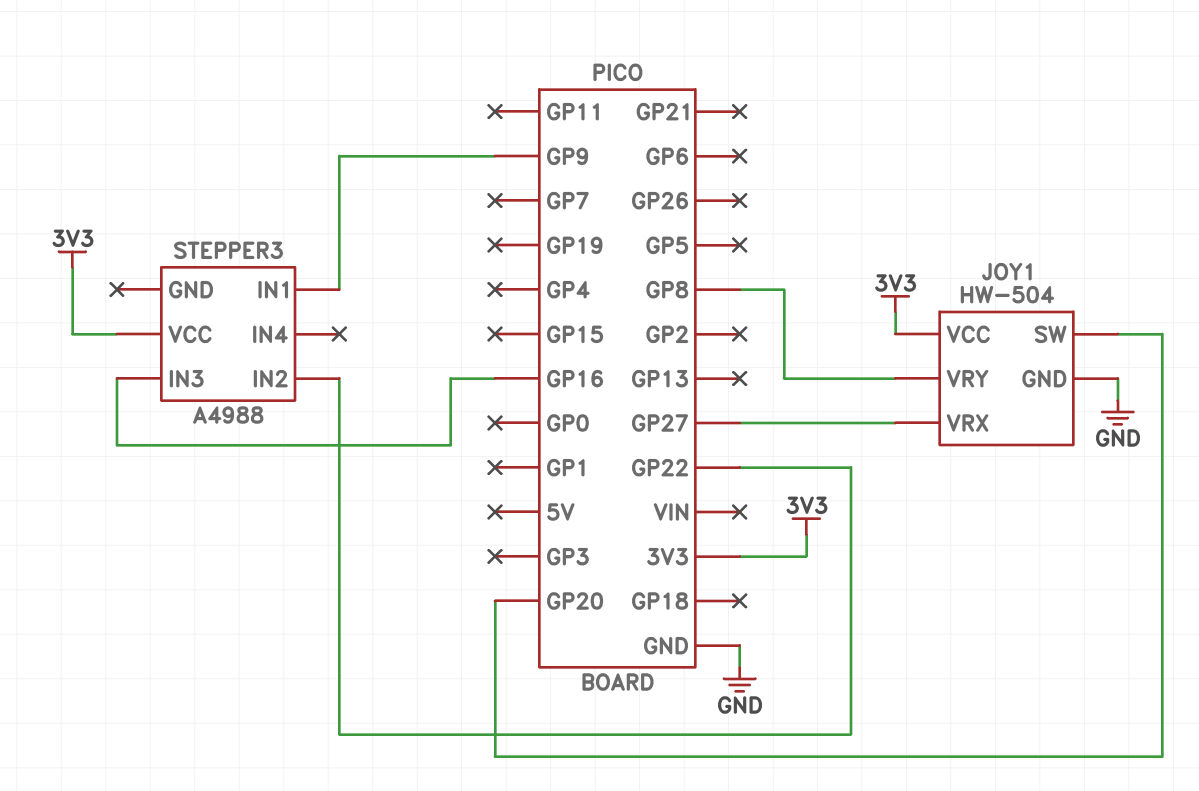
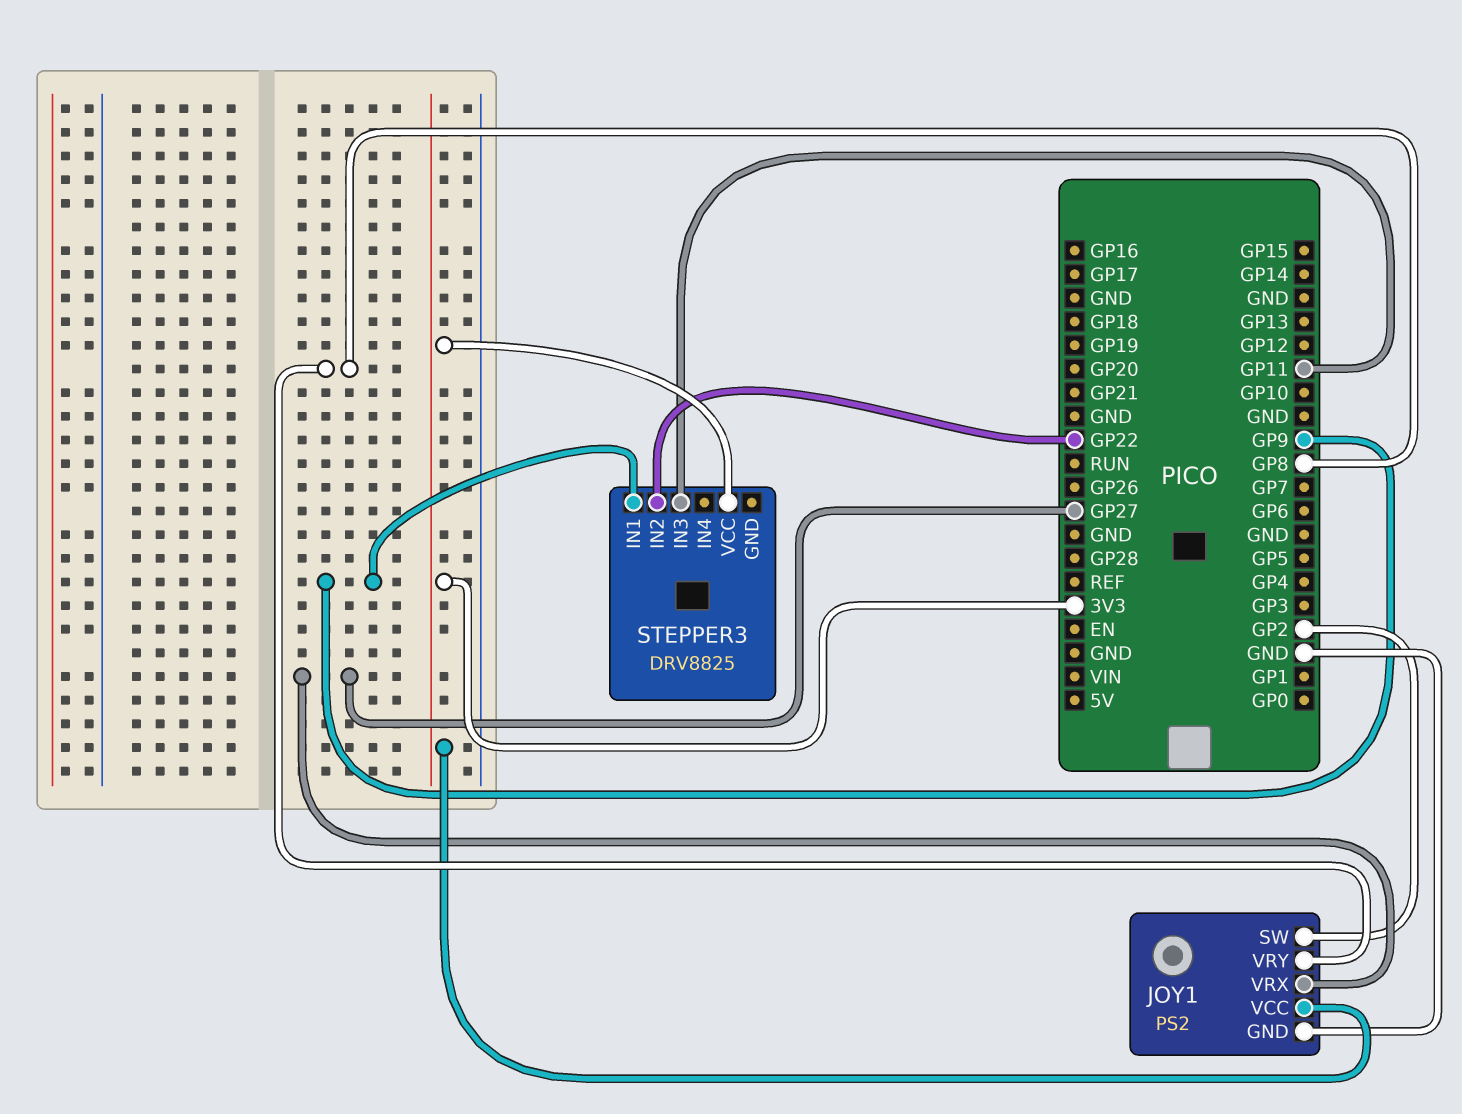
JOY1: HW-504 -> PS2
JOY1 pin SW: GP20 -> GP2
STEPPER3: A4988 -> DRV8825
STEPPER3 pin IN3: GP16 -> GP11

